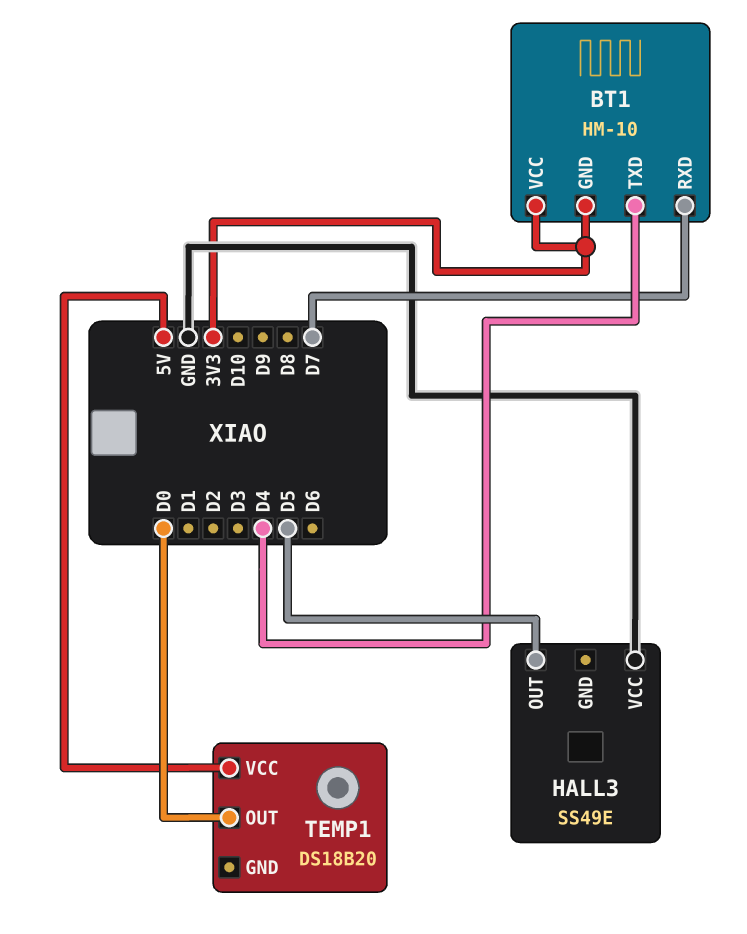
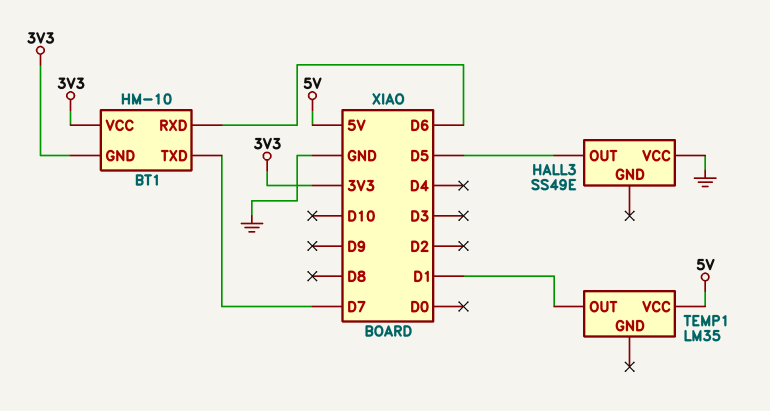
BT1 pin RXD: D7 -> D6
BT1 pin TXD: D4 -> D7
TEMP1: DS18B20 -> LM35
TEMP1 pin OUT: D0 -> D1

